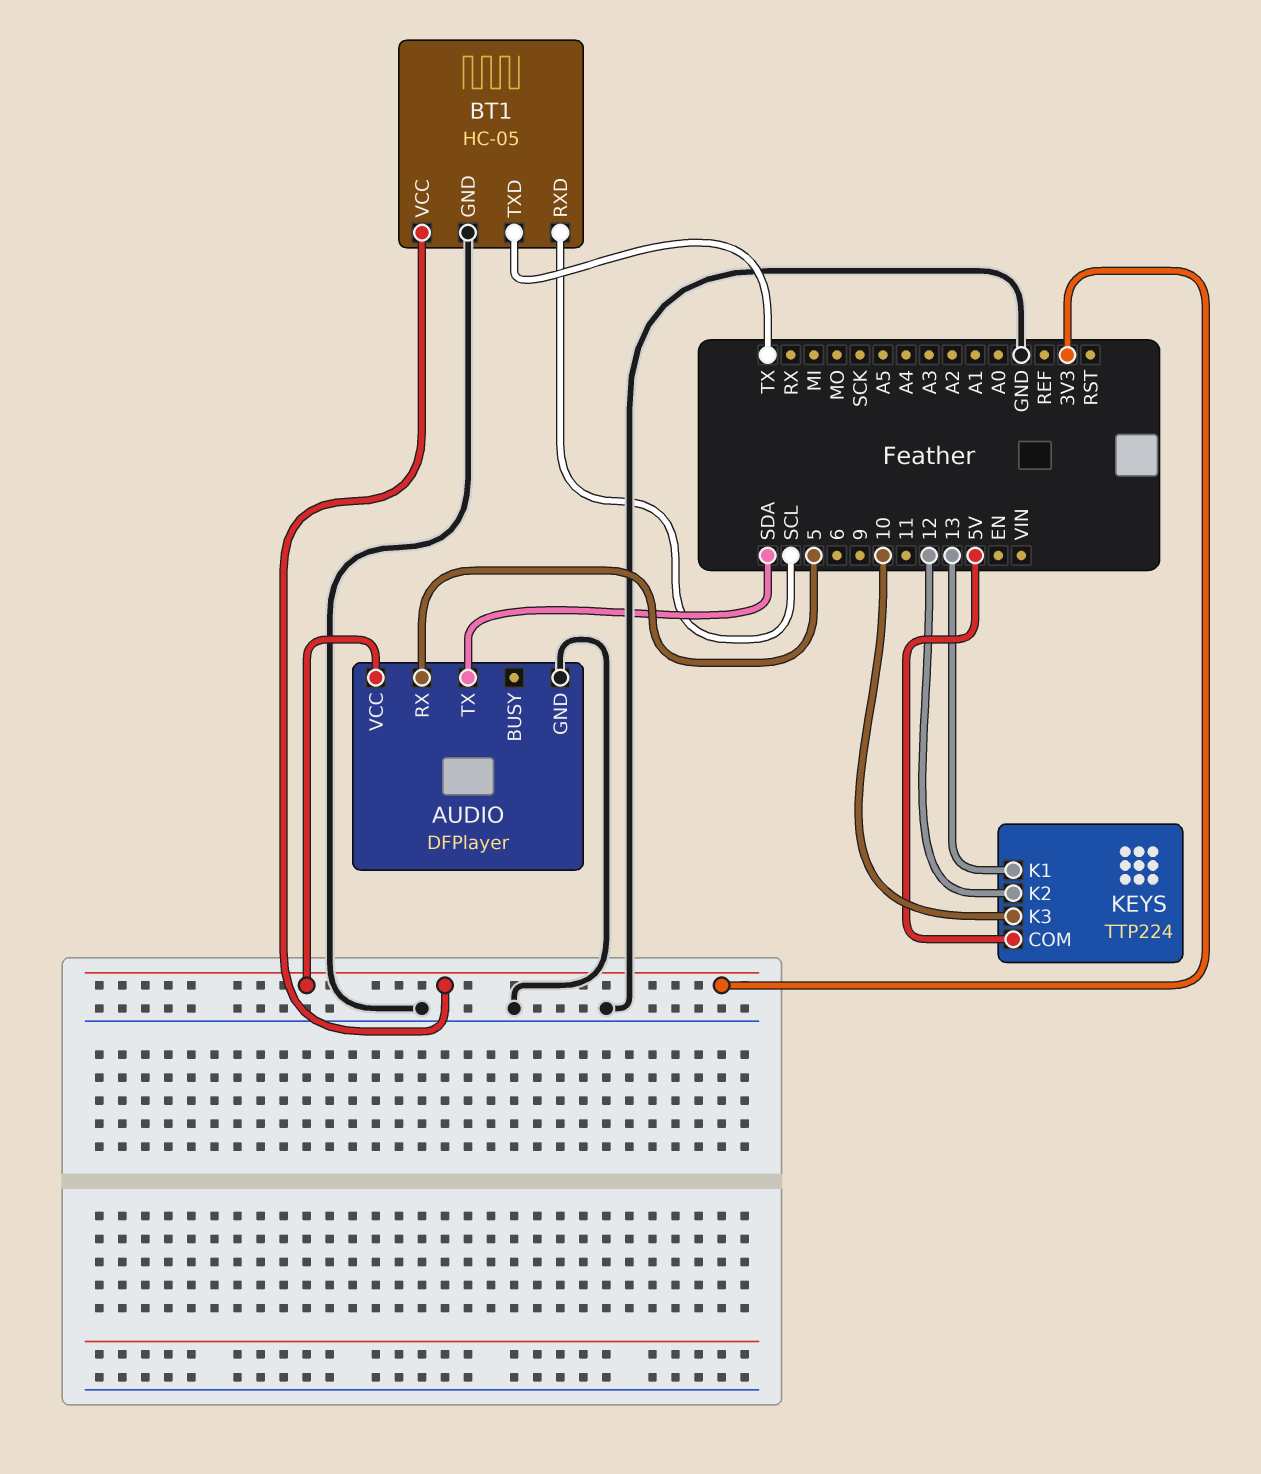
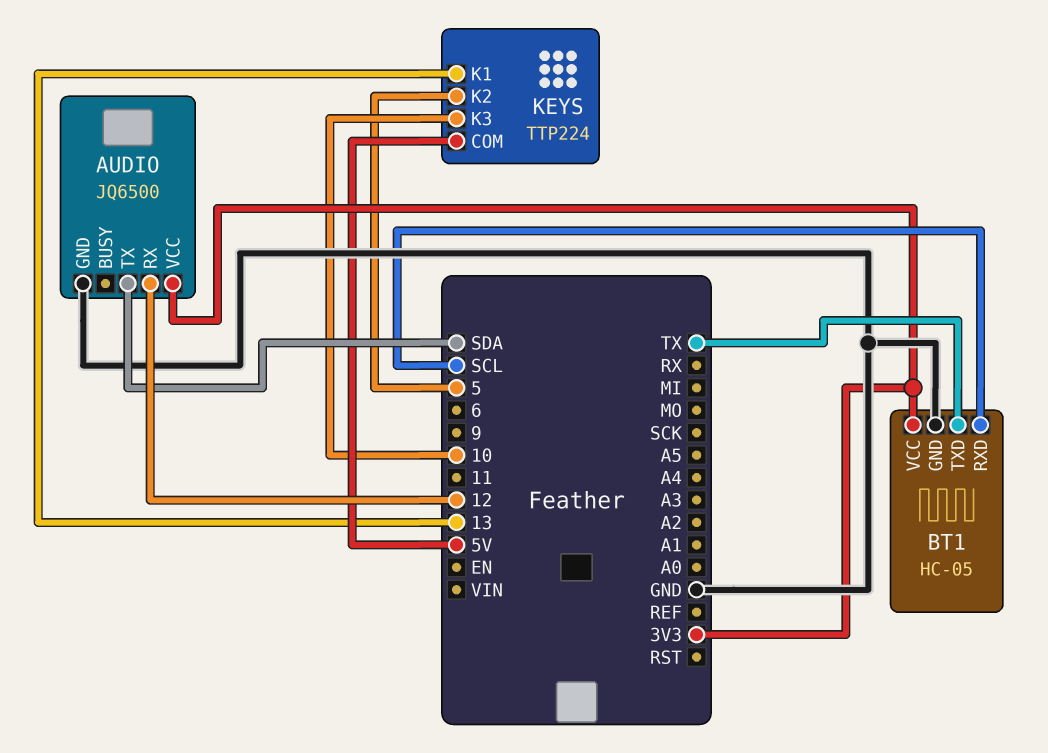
AUDIO: DFPlayer -> JQ6500
AUDIO pin RX: 5 -> 12
KEYS pin K2: 12 -> 5

